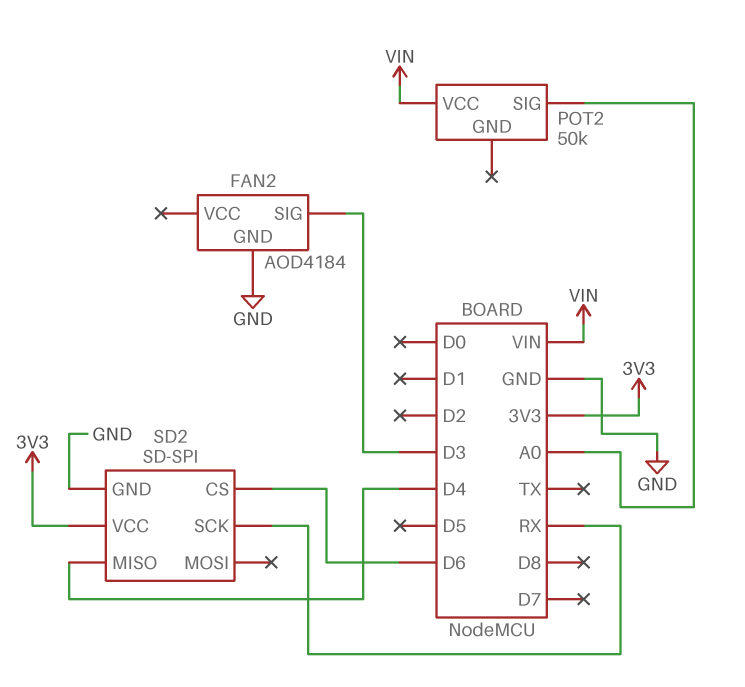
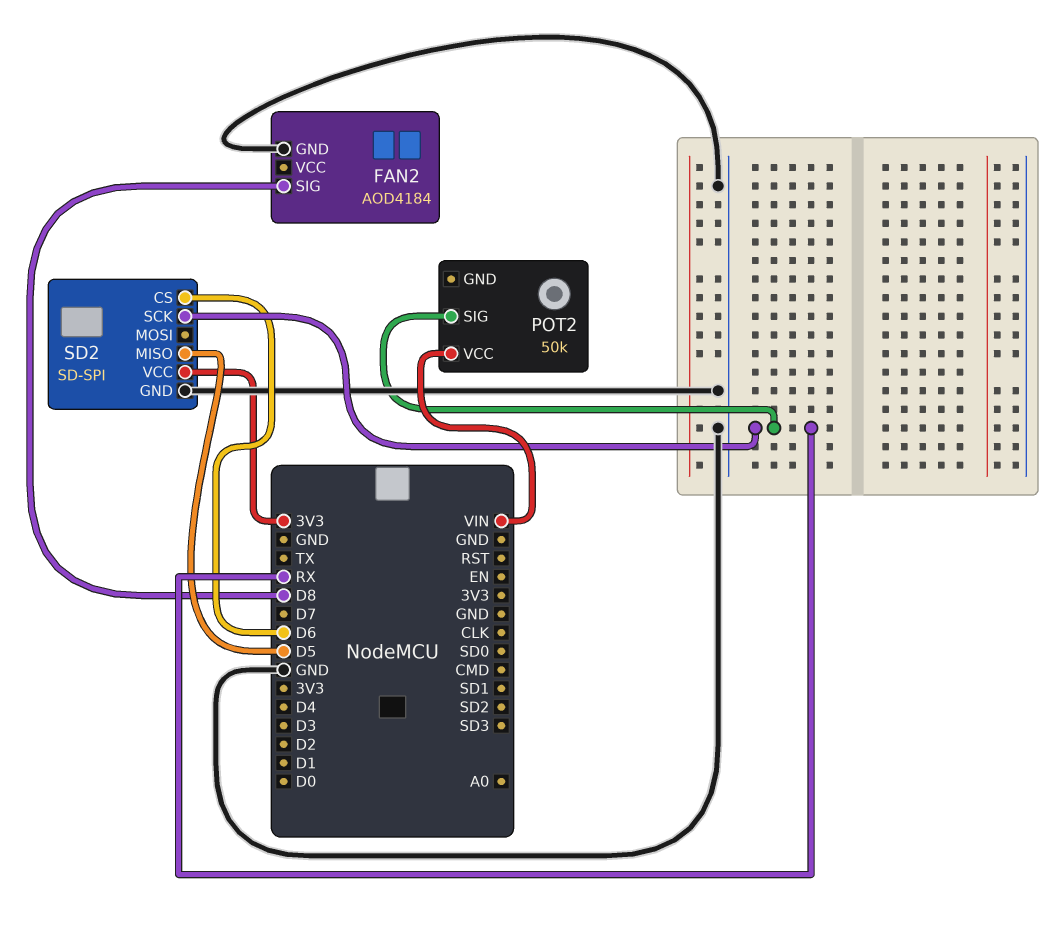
FAN2 pin SIG: D3 -> D8
POT2 pin SIG: A0 -> RX
SD2 pin MISO: D4 -> D5

